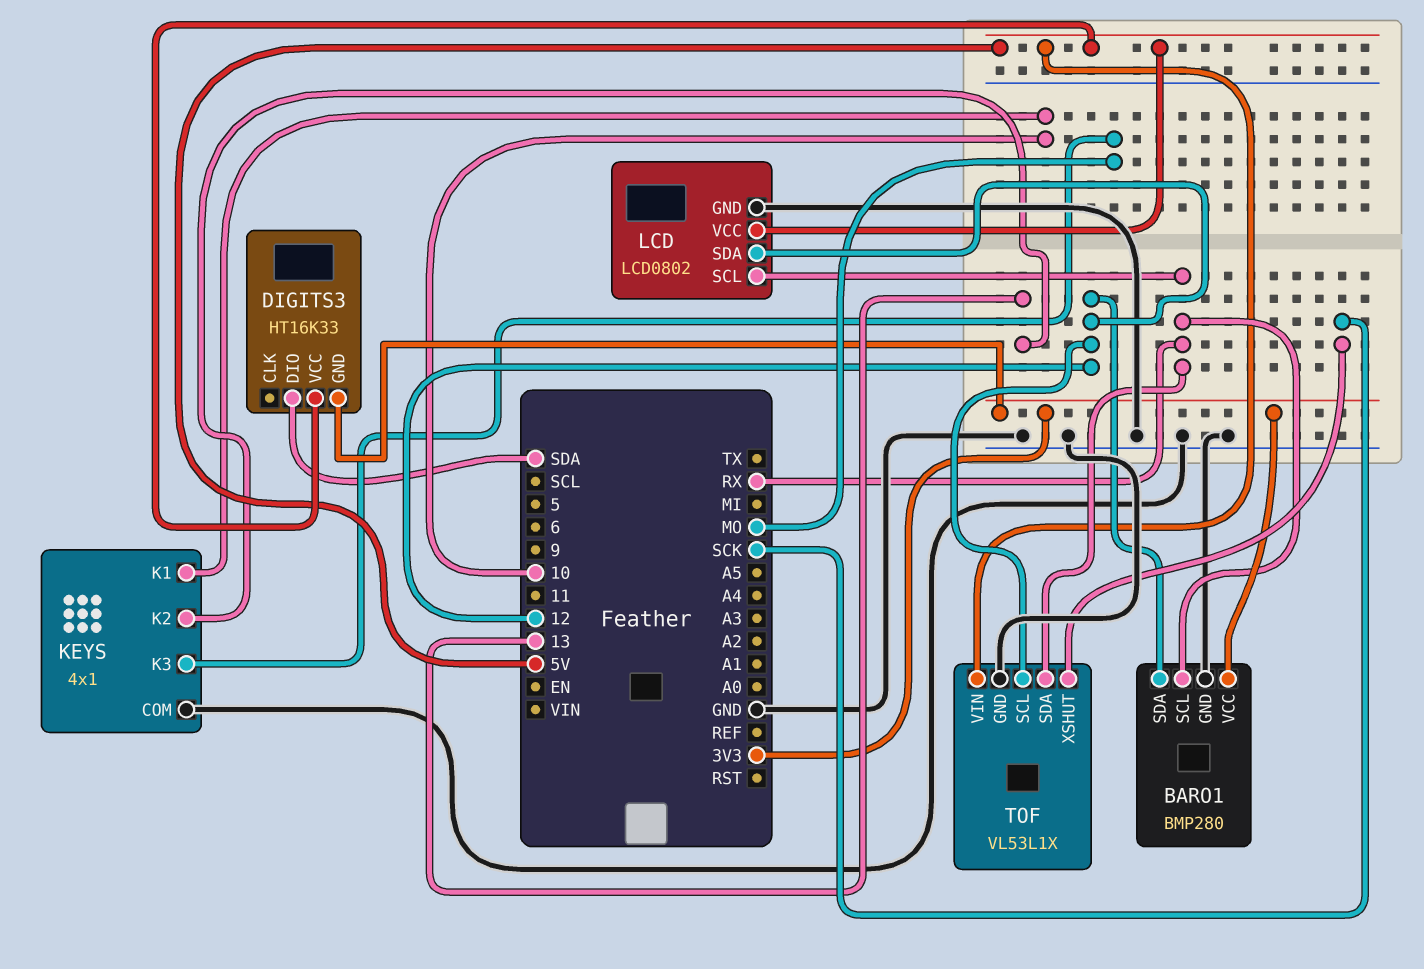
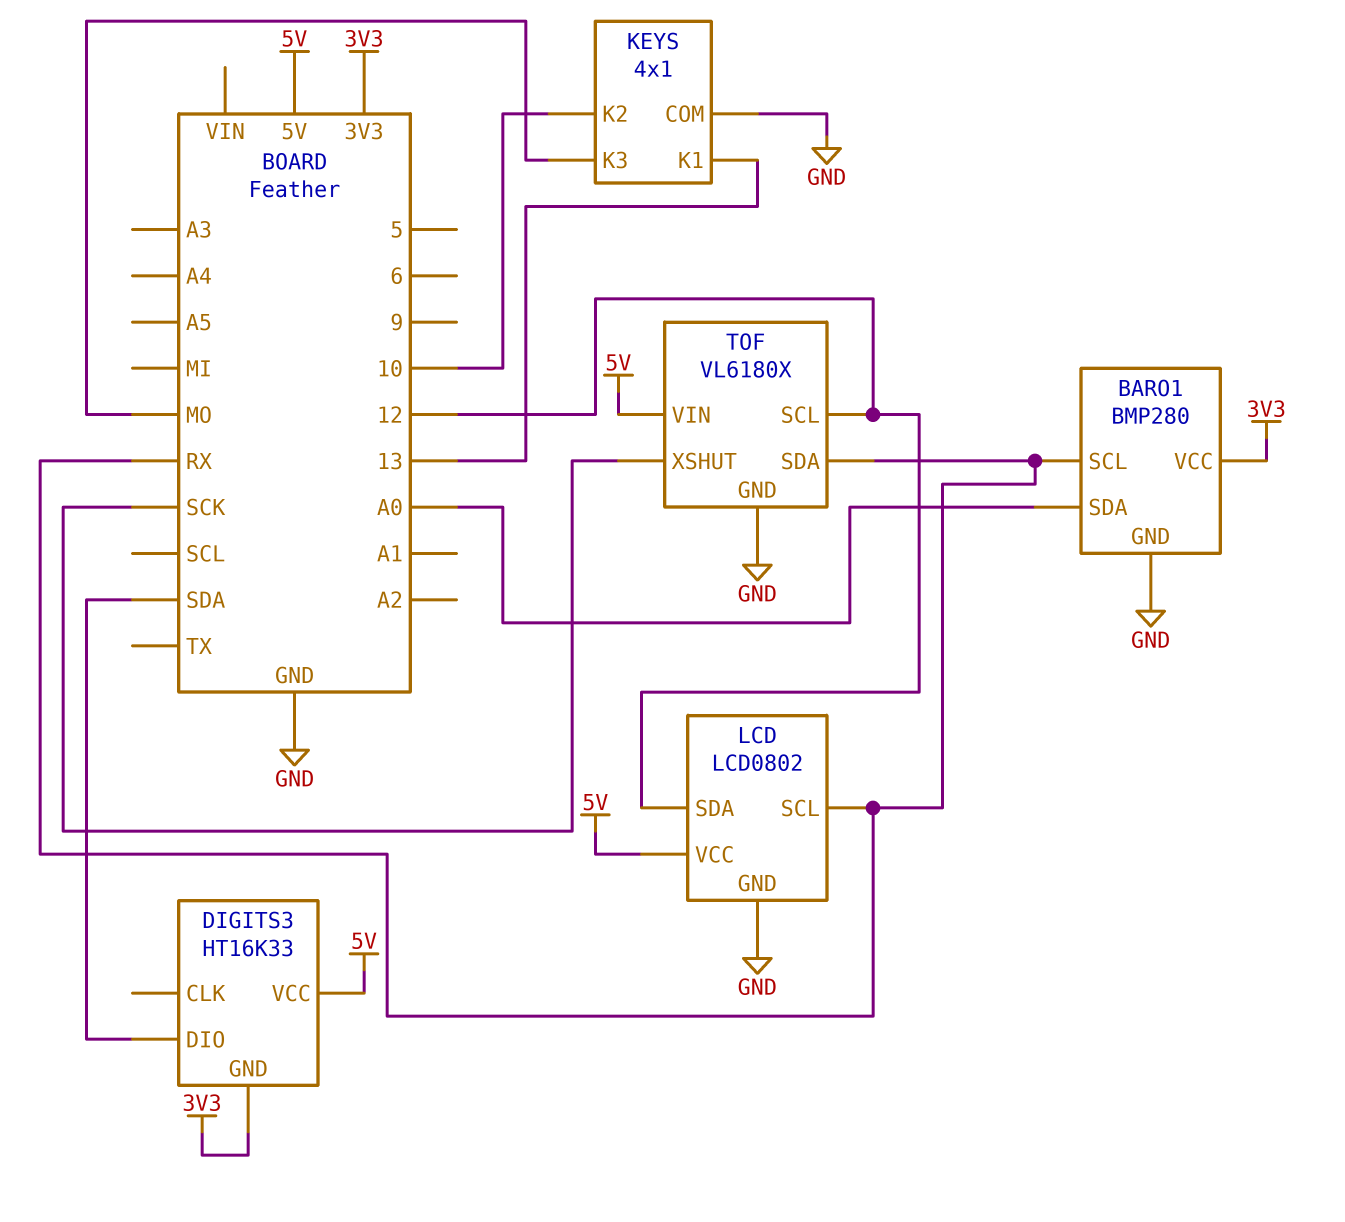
BARO1 pin SDA: 12 -> A0
KEYS pin K1: 10 -> 13
KEYS pin K2: 13 -> 10
TOF: VL53L1X -> VL6180X

